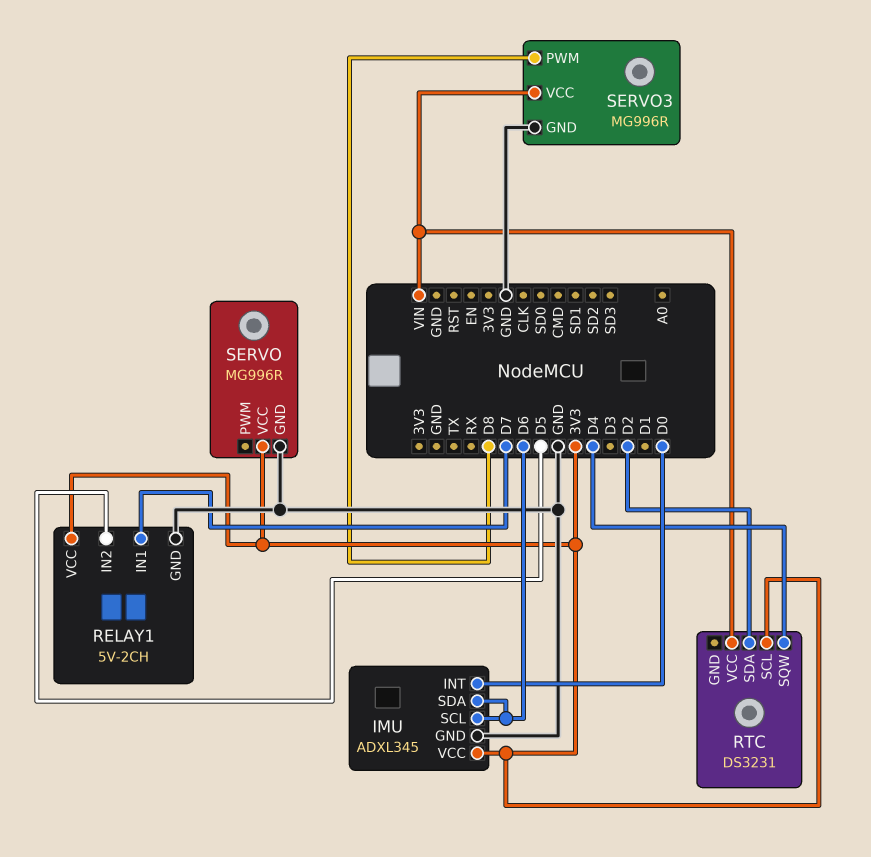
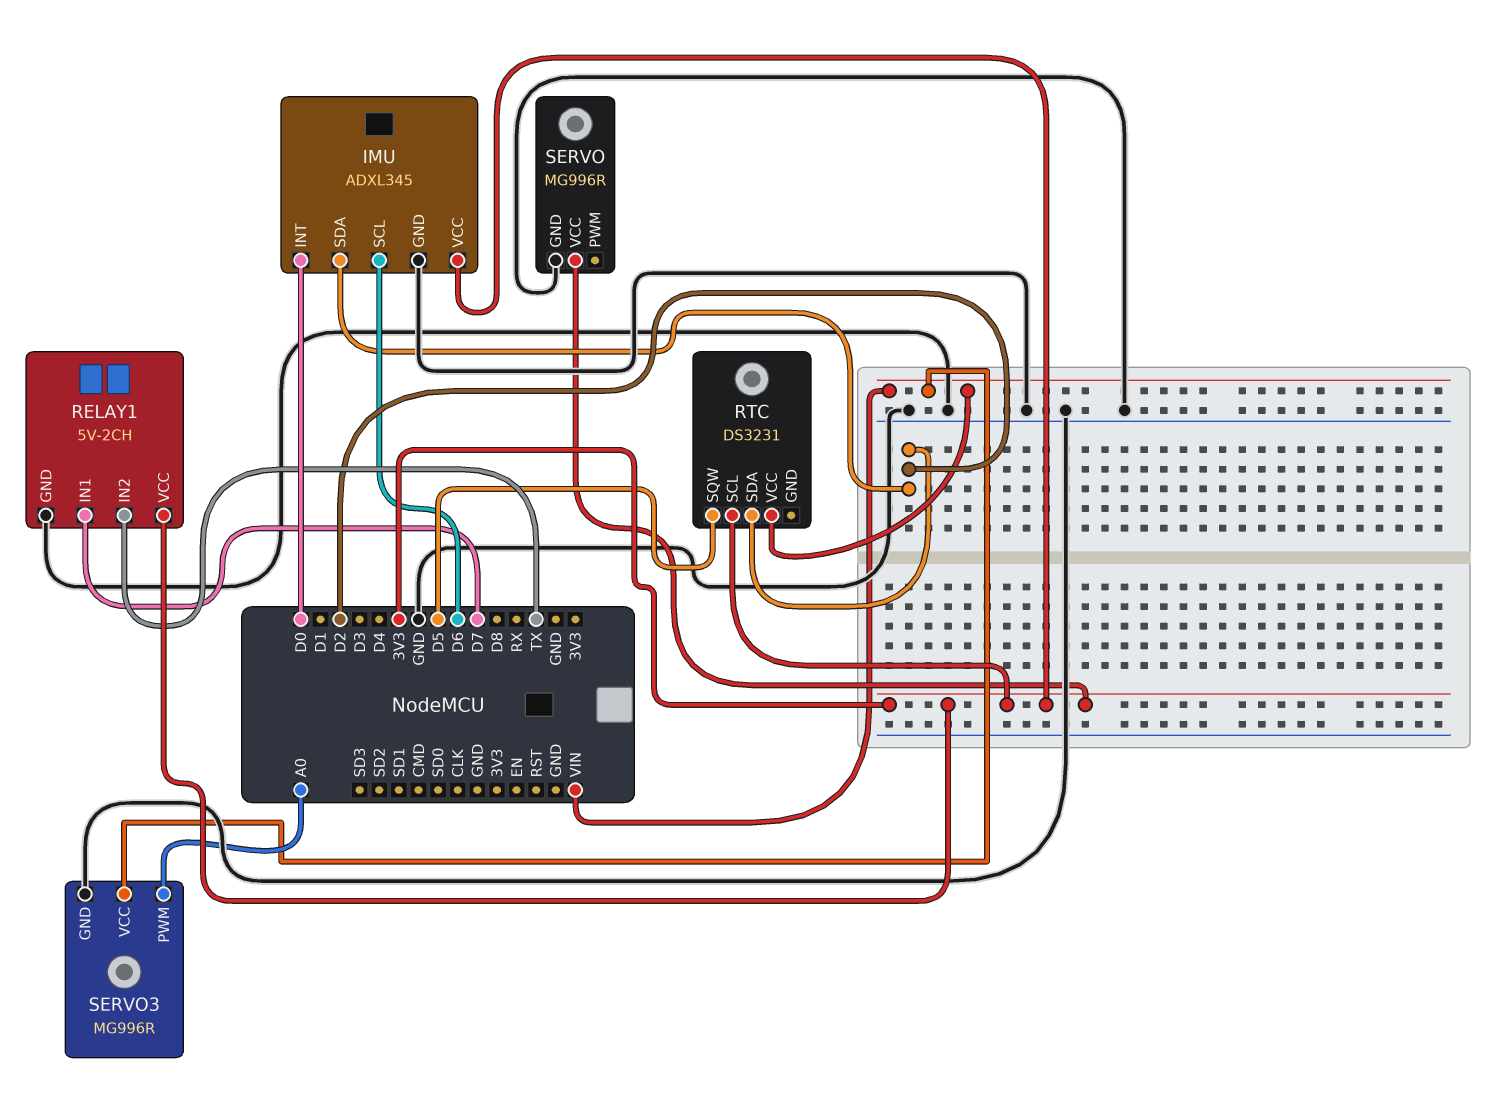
IMU pin SDA: D6 -> D2
RELAY1 pin IN2: D5 -> TX
RTC pin SQW: D4 -> D5
SERVO3 pin PWM: D8 -> A0

